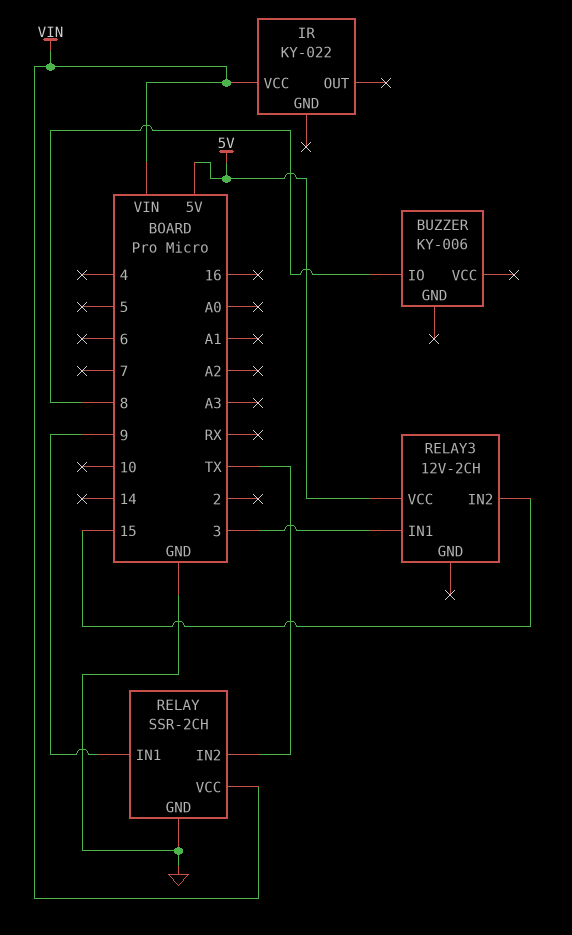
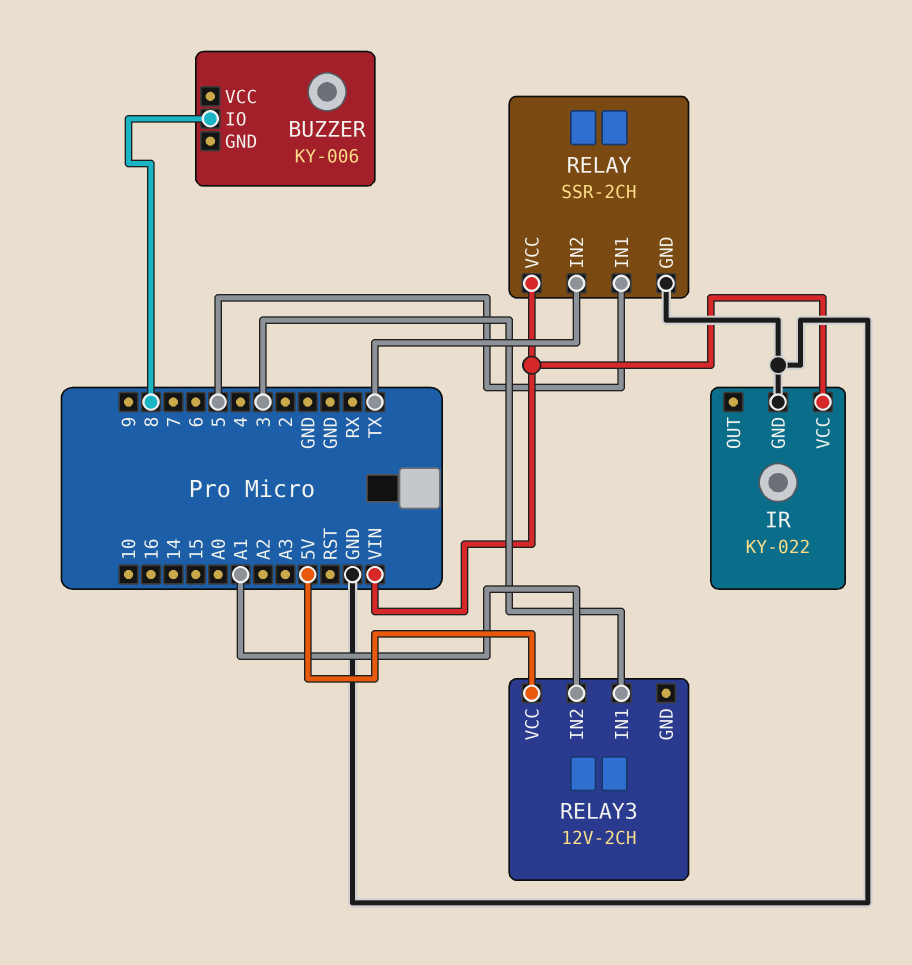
IR pin GND: none -> GND
RELAY pin IN1: 9 -> 5
RELAY3 pin IN2: 15 -> A1

